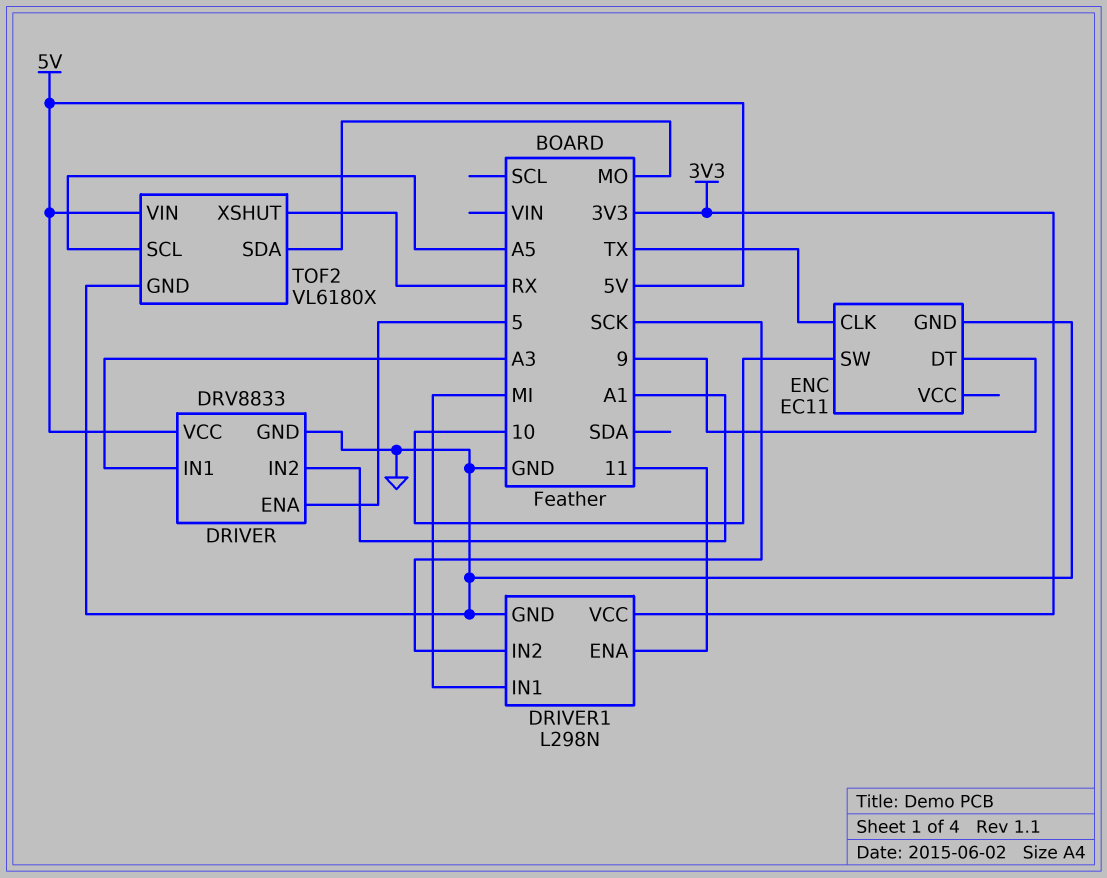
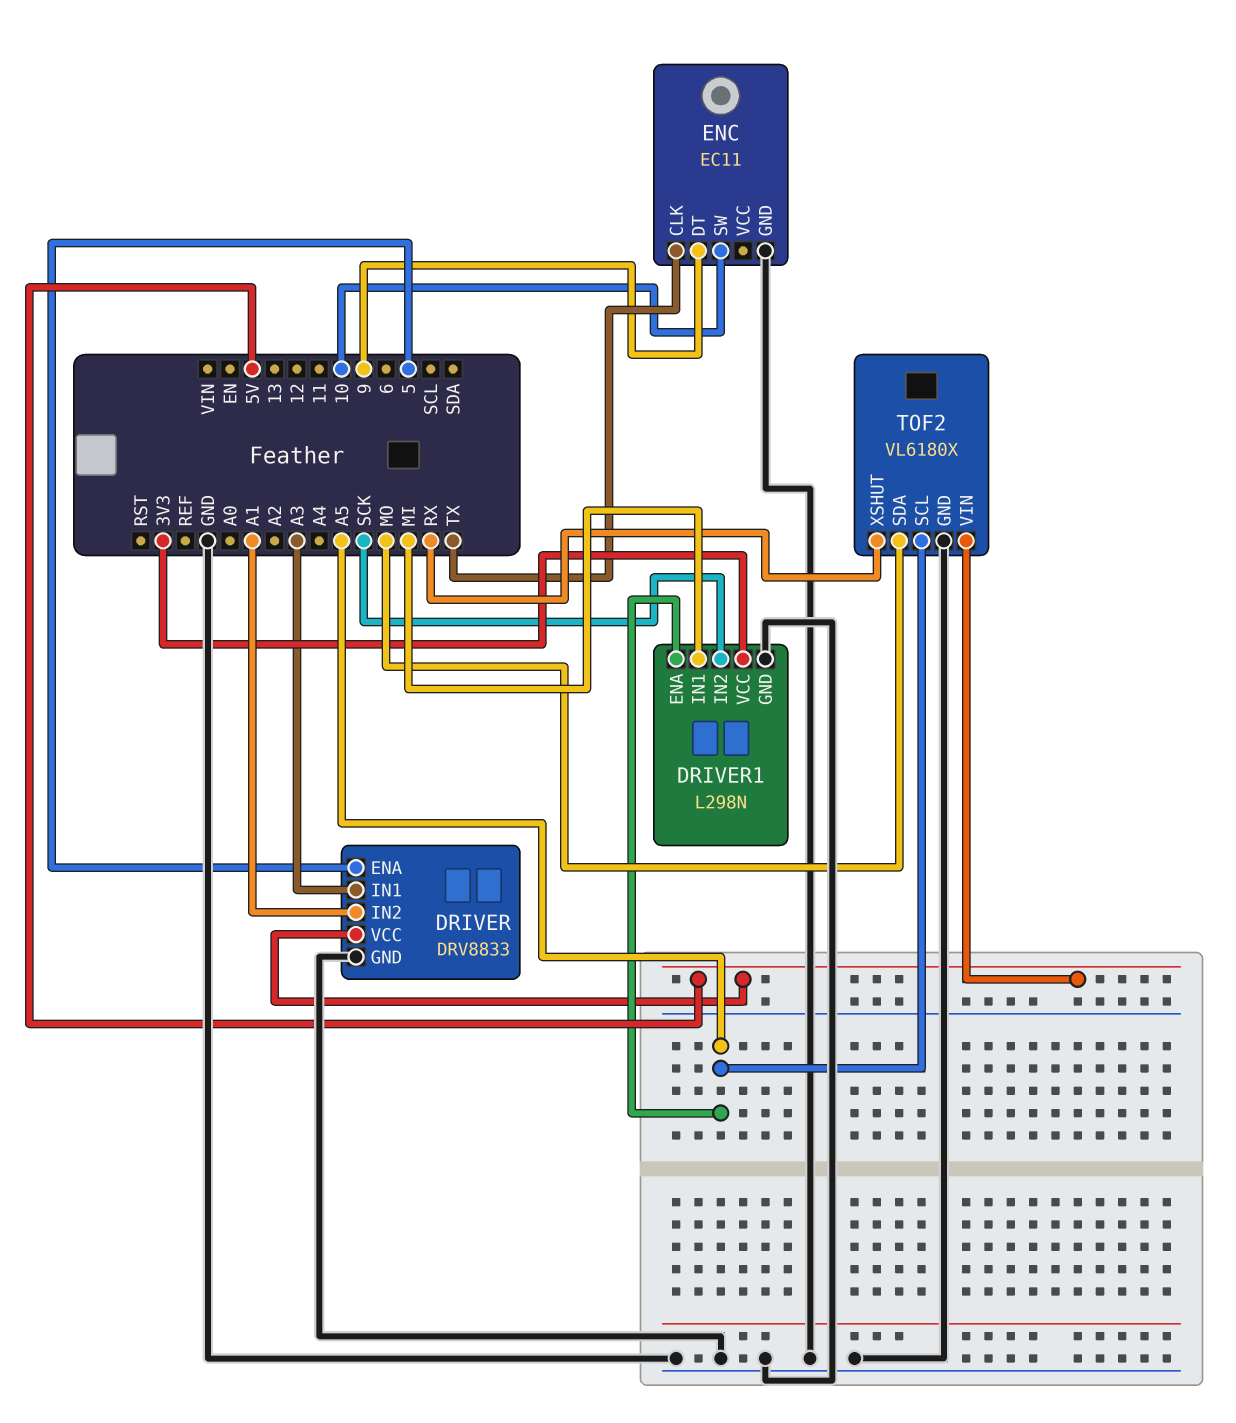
DRIVER1 pin ENA: 11 -> A5

